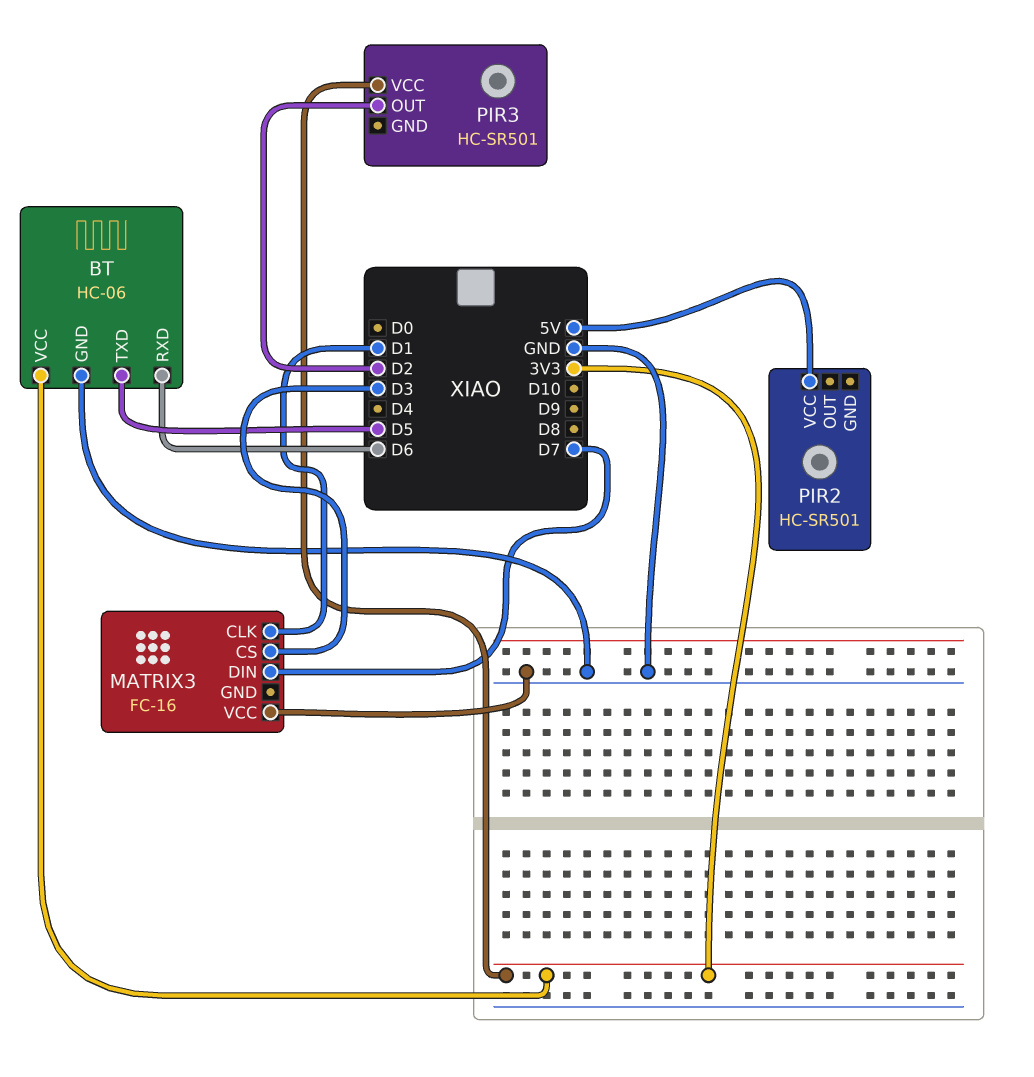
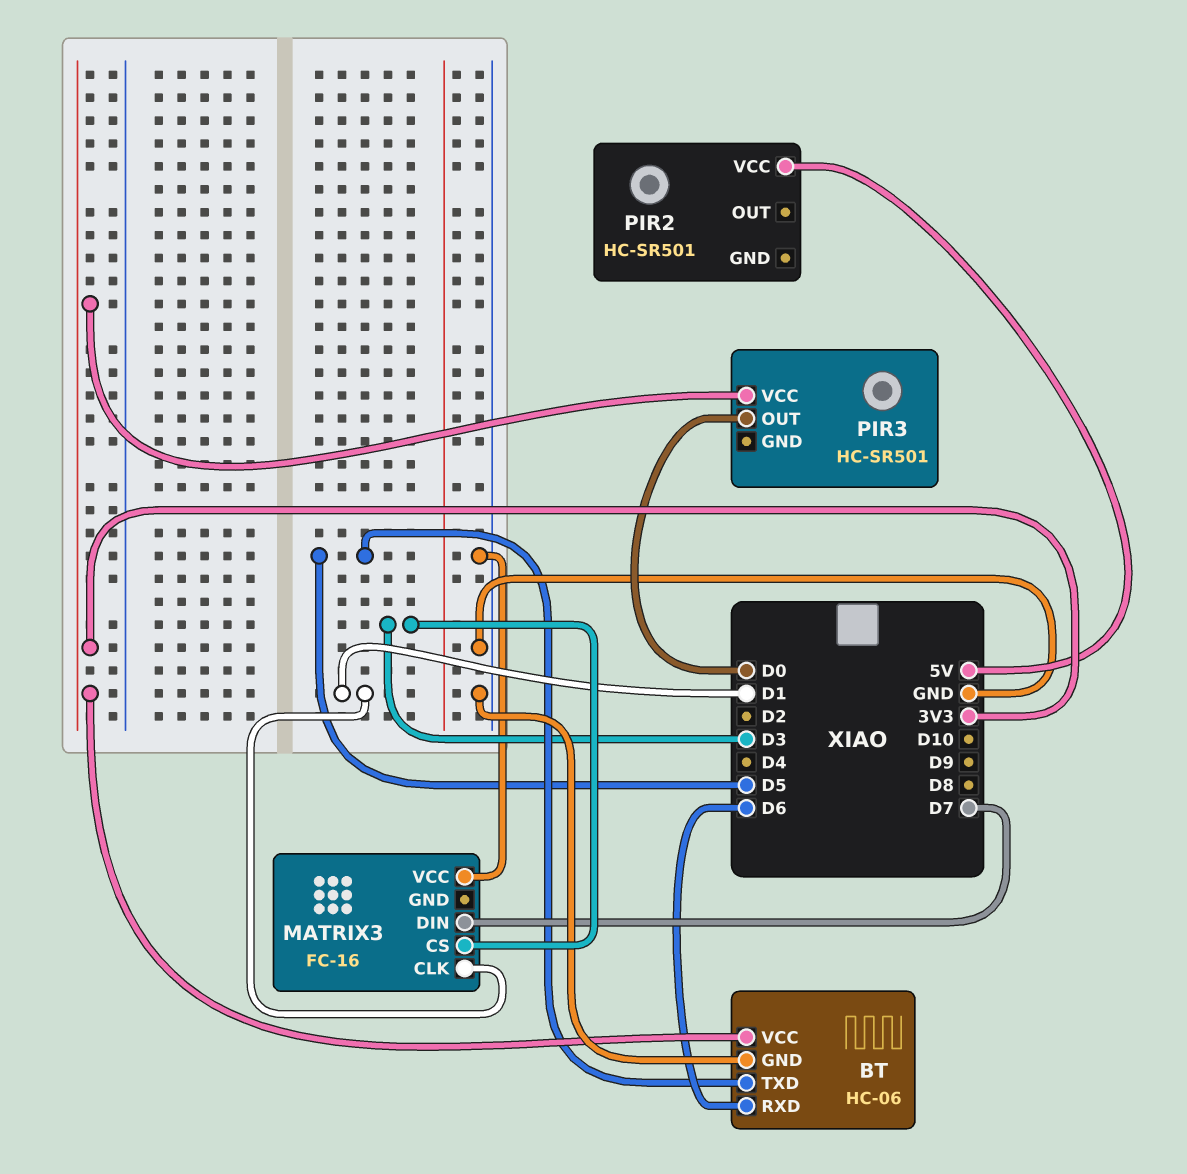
PIR3 pin OUT: D2 -> D0

